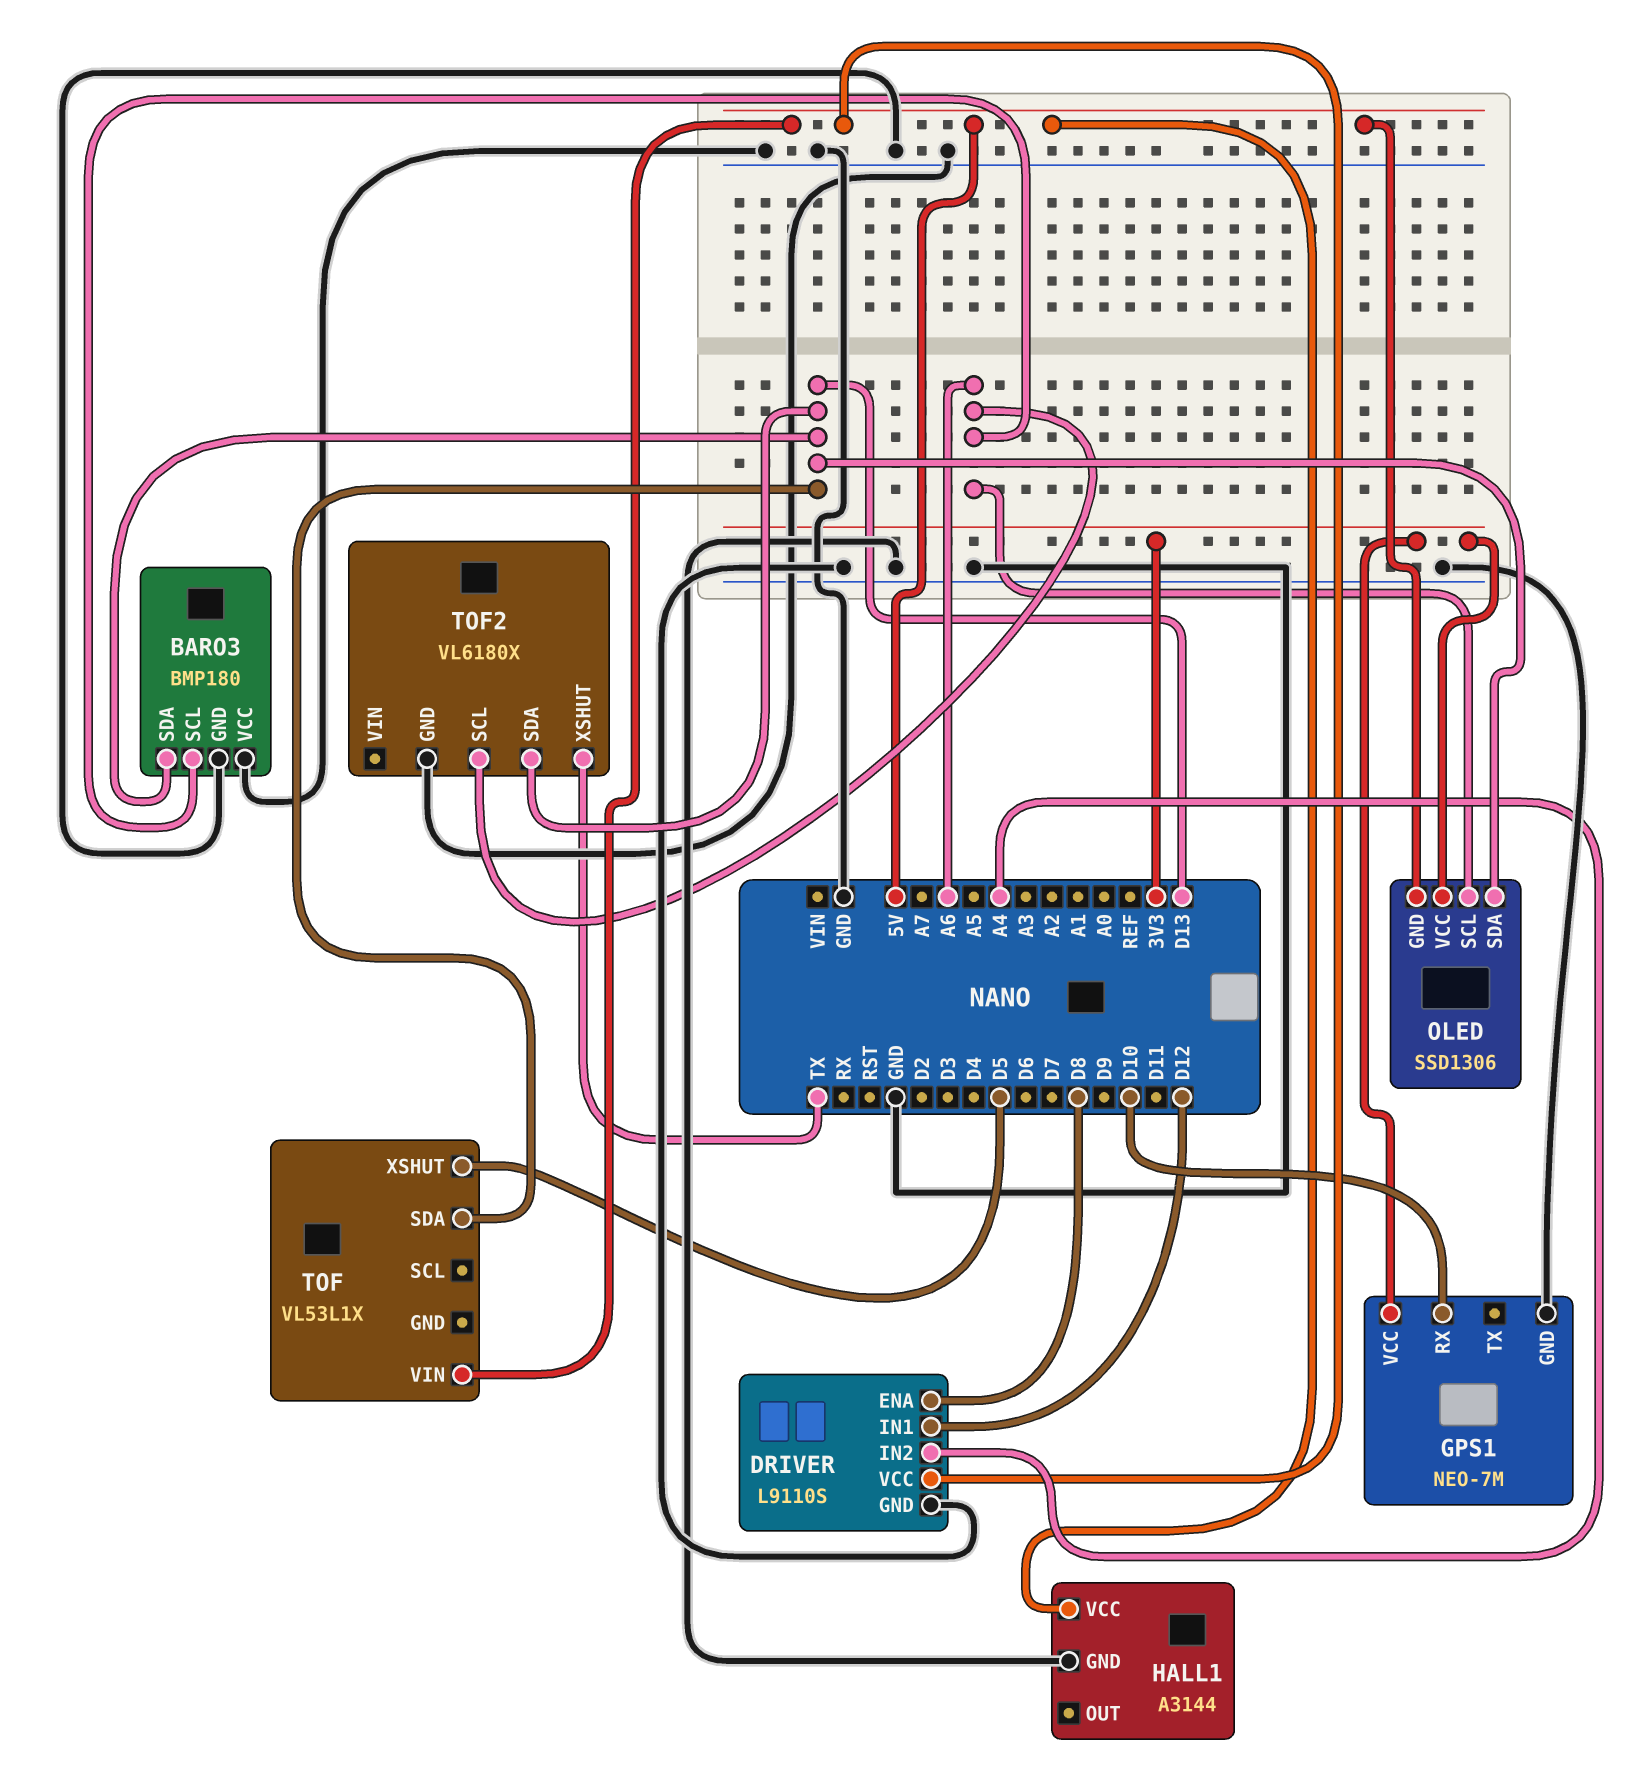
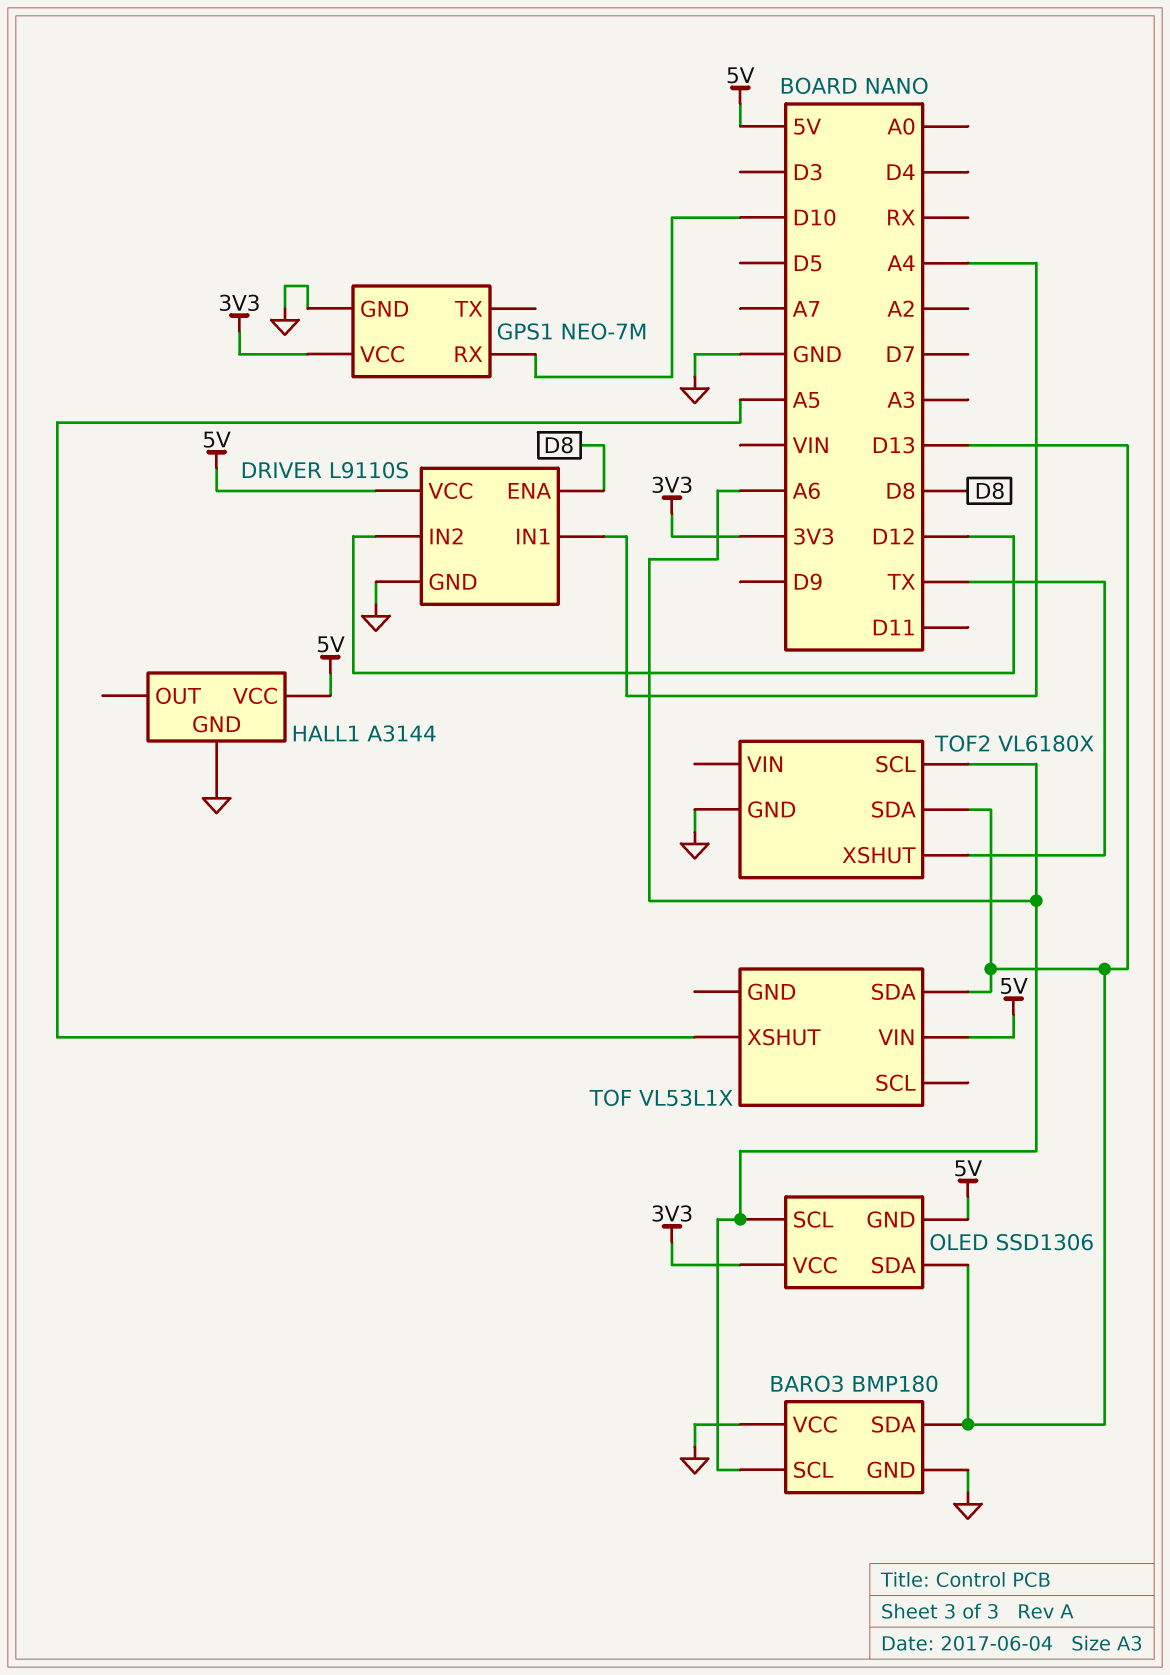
DRIVER pin IN1: D12 -> A4
DRIVER pin IN2: A4 -> D12
TOF pin XSHUT: D5 -> A5

